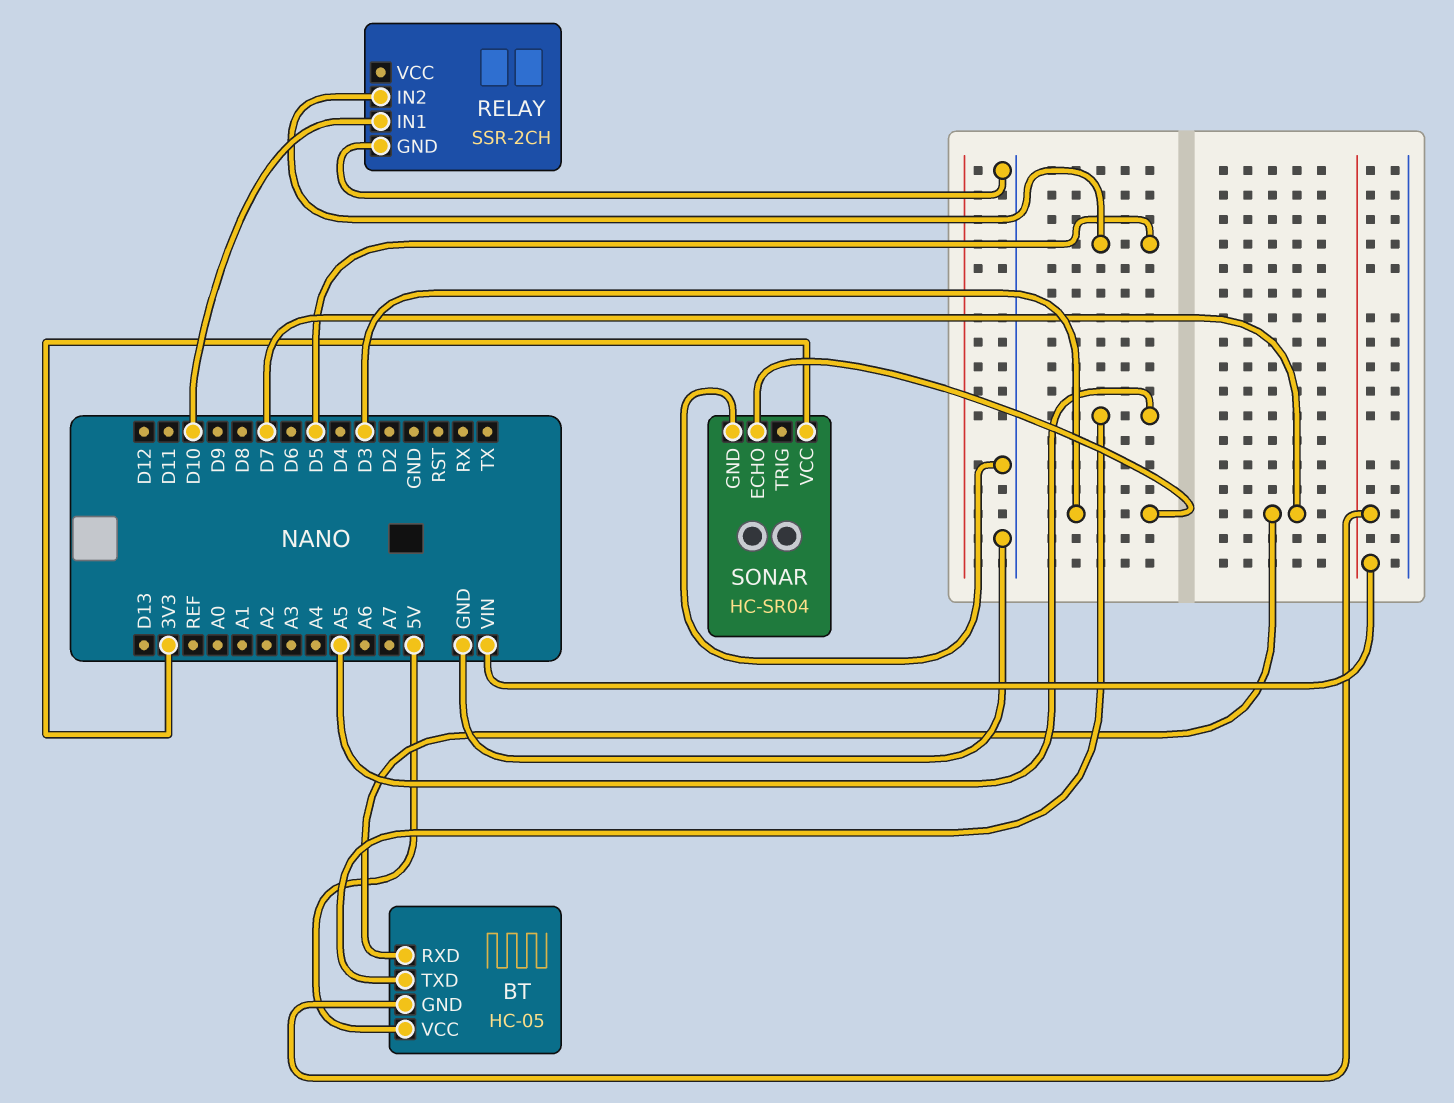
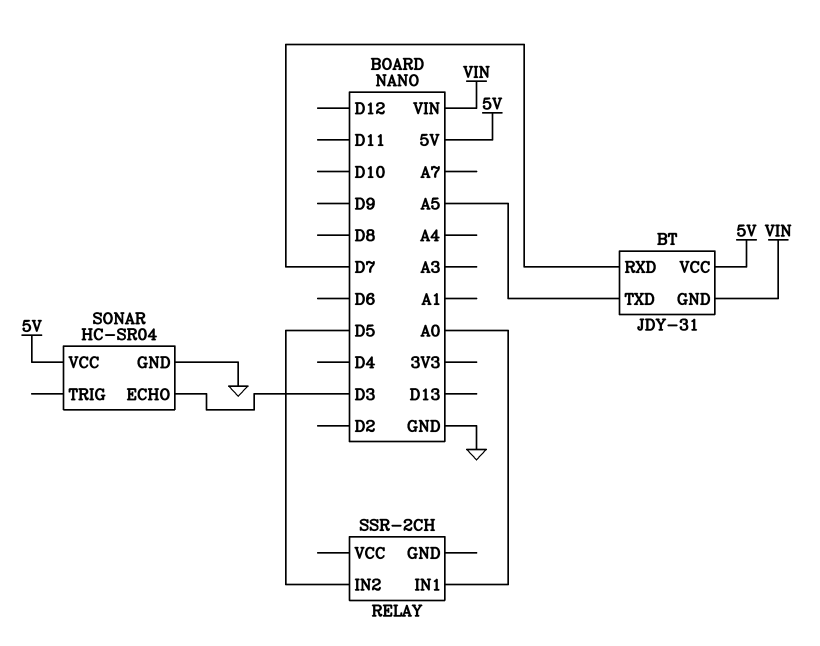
BT: HC-05 -> JDY-31
RELAY pin GND: GND -> none
RELAY pin IN1: D10 -> A0
SONAR pin VCC: 3V3 -> 5V

